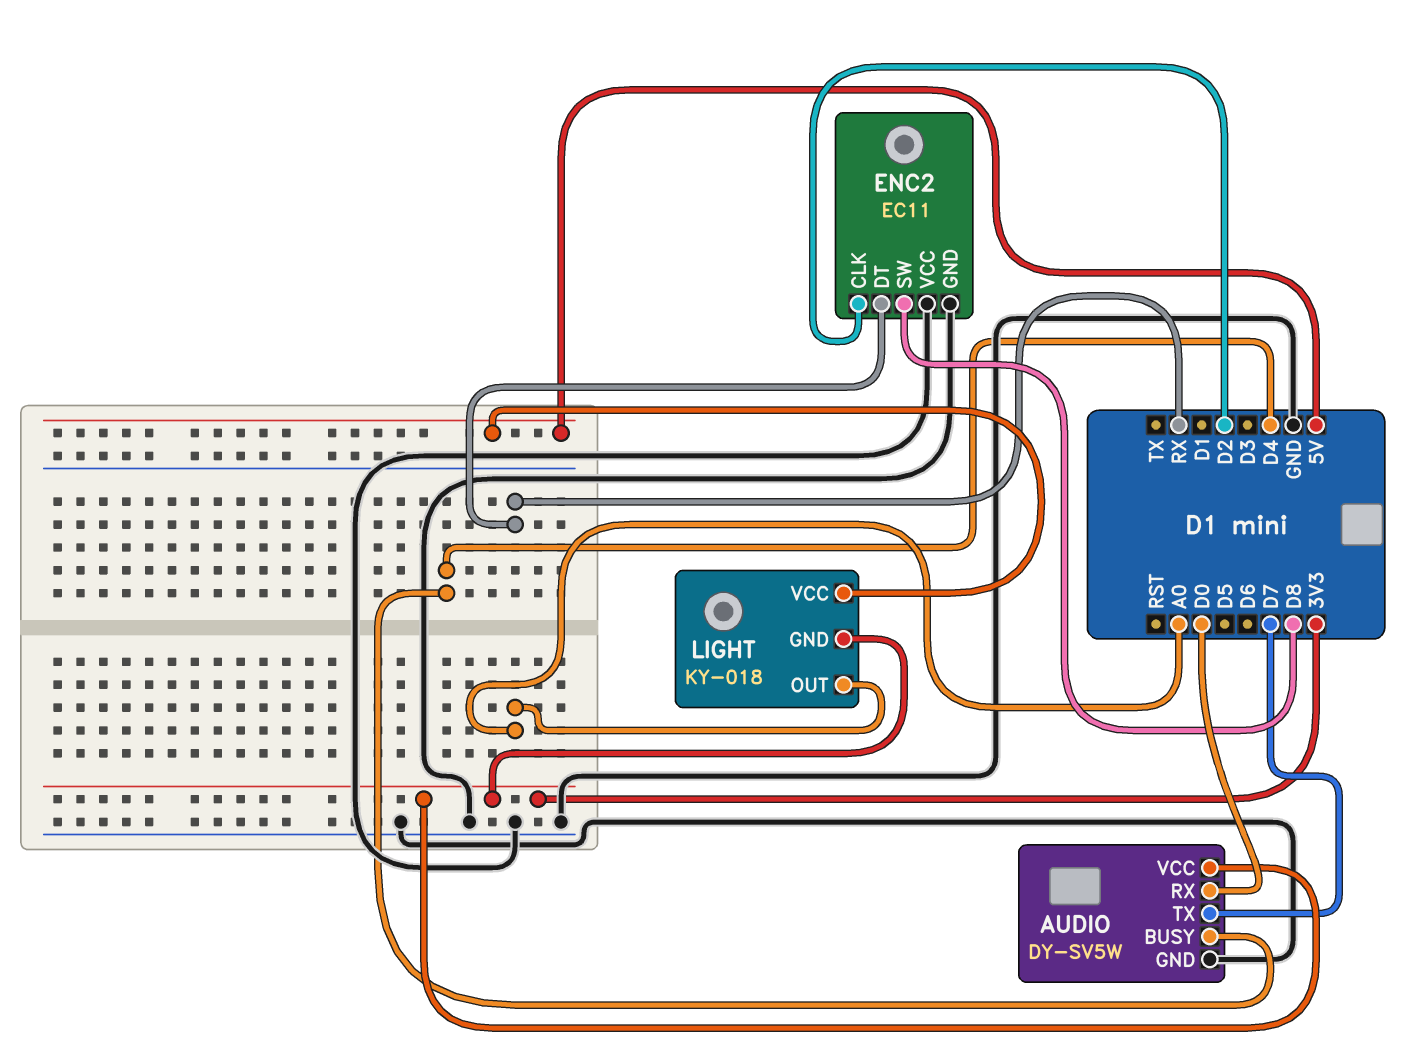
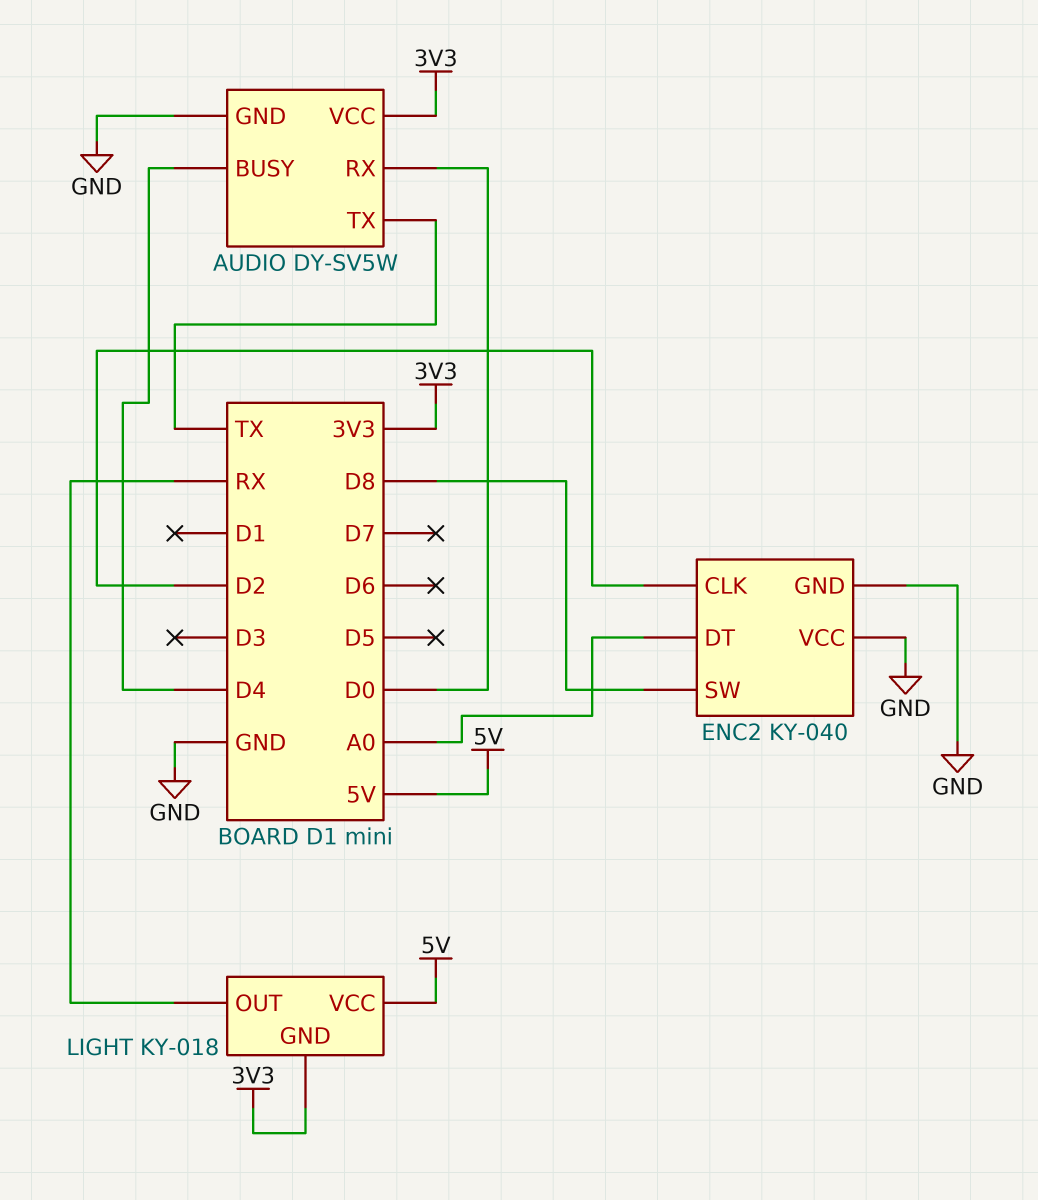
AUDIO pin TX: D7 -> TX
ENC2: EC11 -> KY-040
ENC2 pin DT: RX -> A0
LIGHT pin OUT: A0 -> RX

